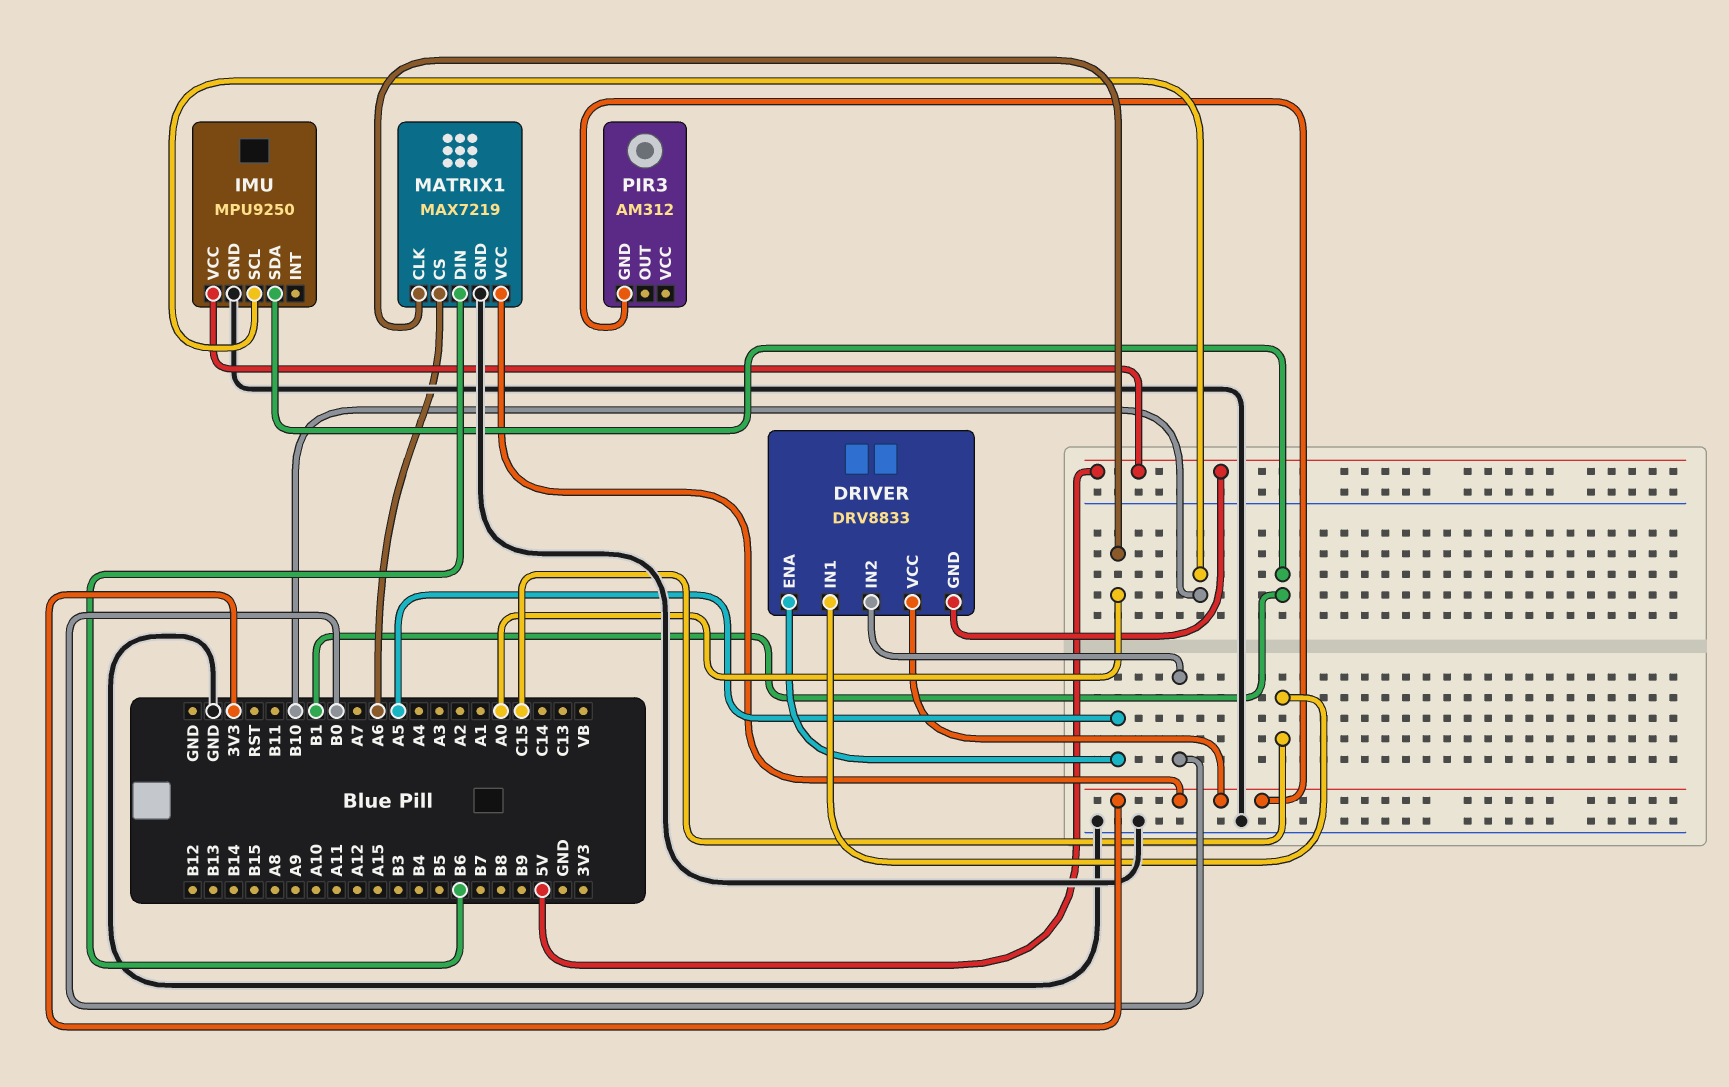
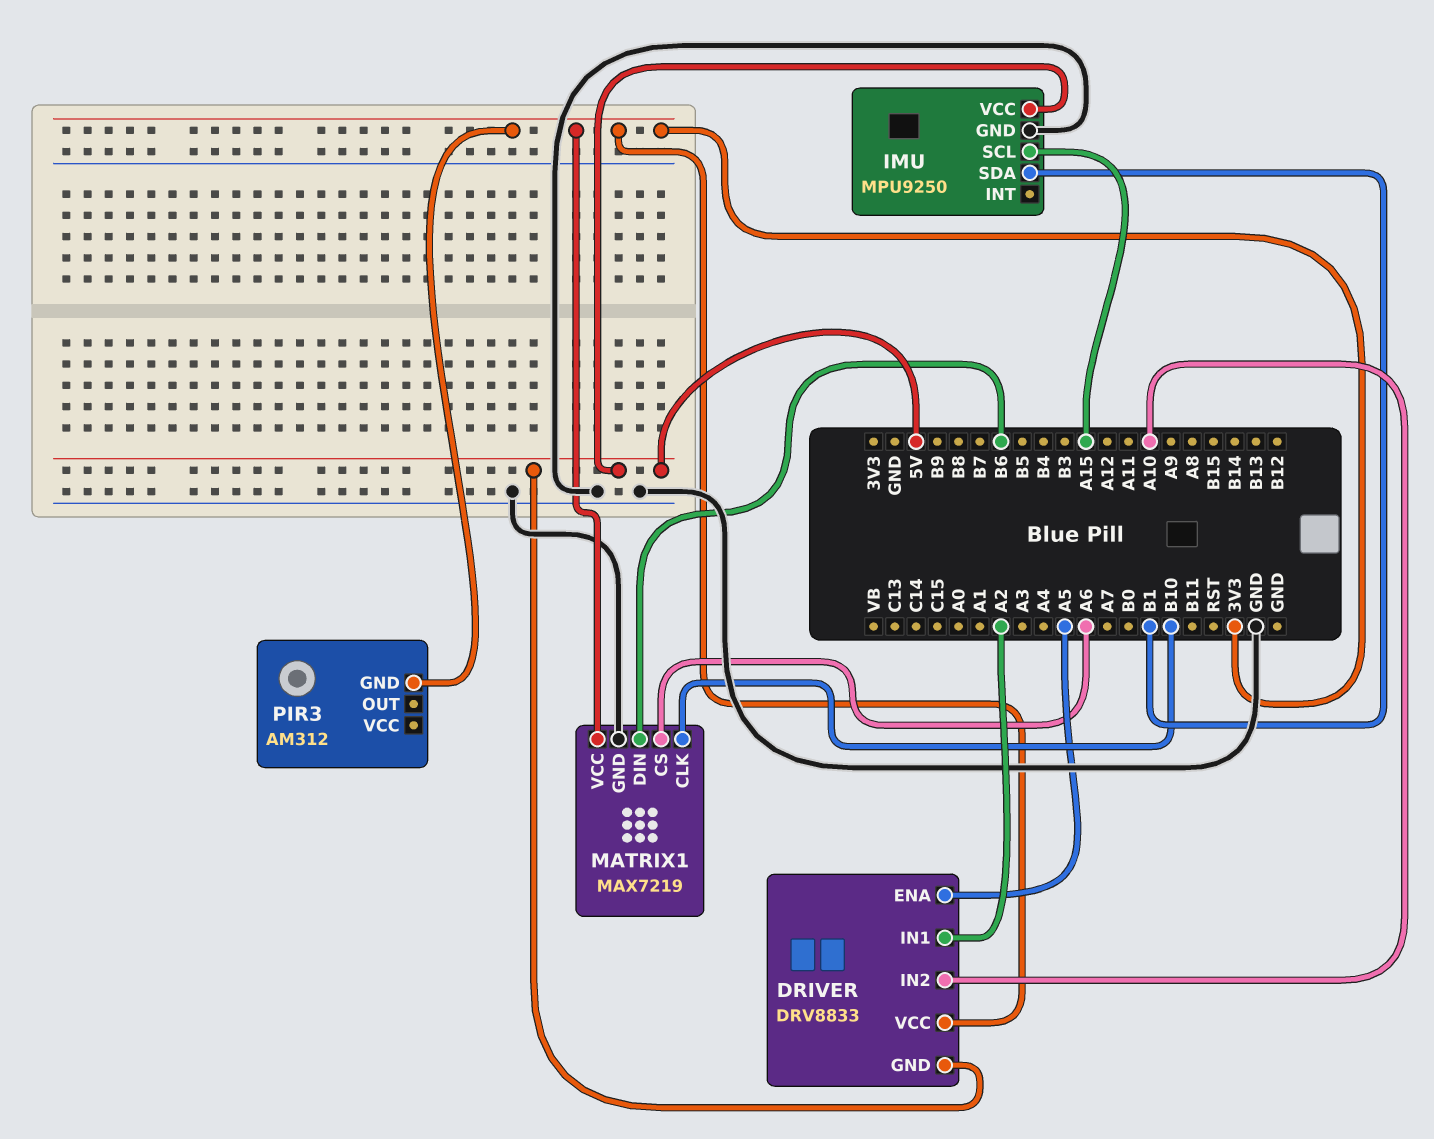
DRIVER pin IN1: C15 -> A2
DRIVER pin IN2: B0 -> A10
IMU pin SCL: B10 -> A15
MATRIX1 pin CLK: A0 -> B10

